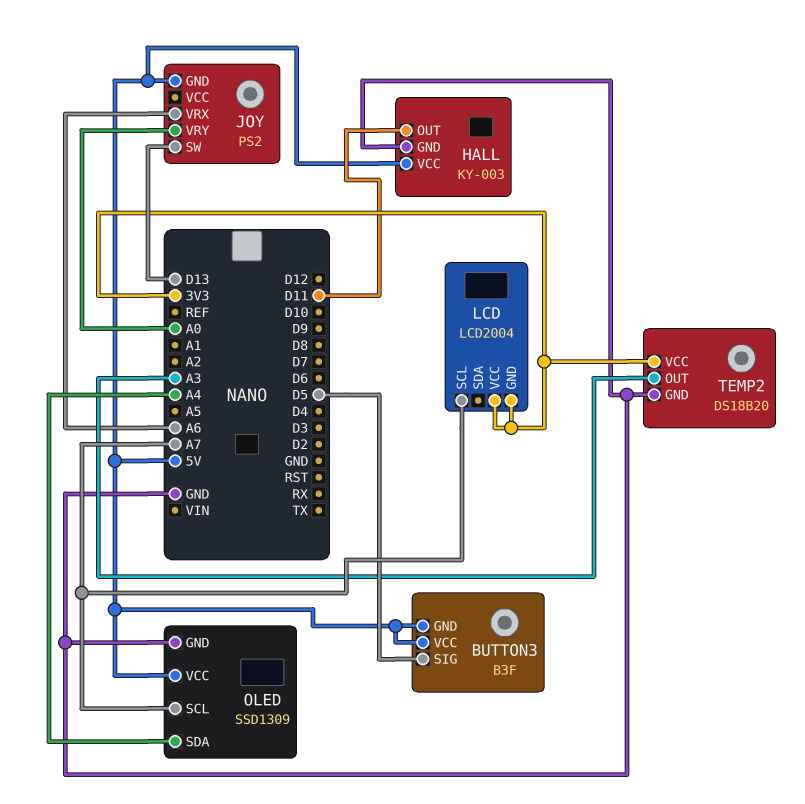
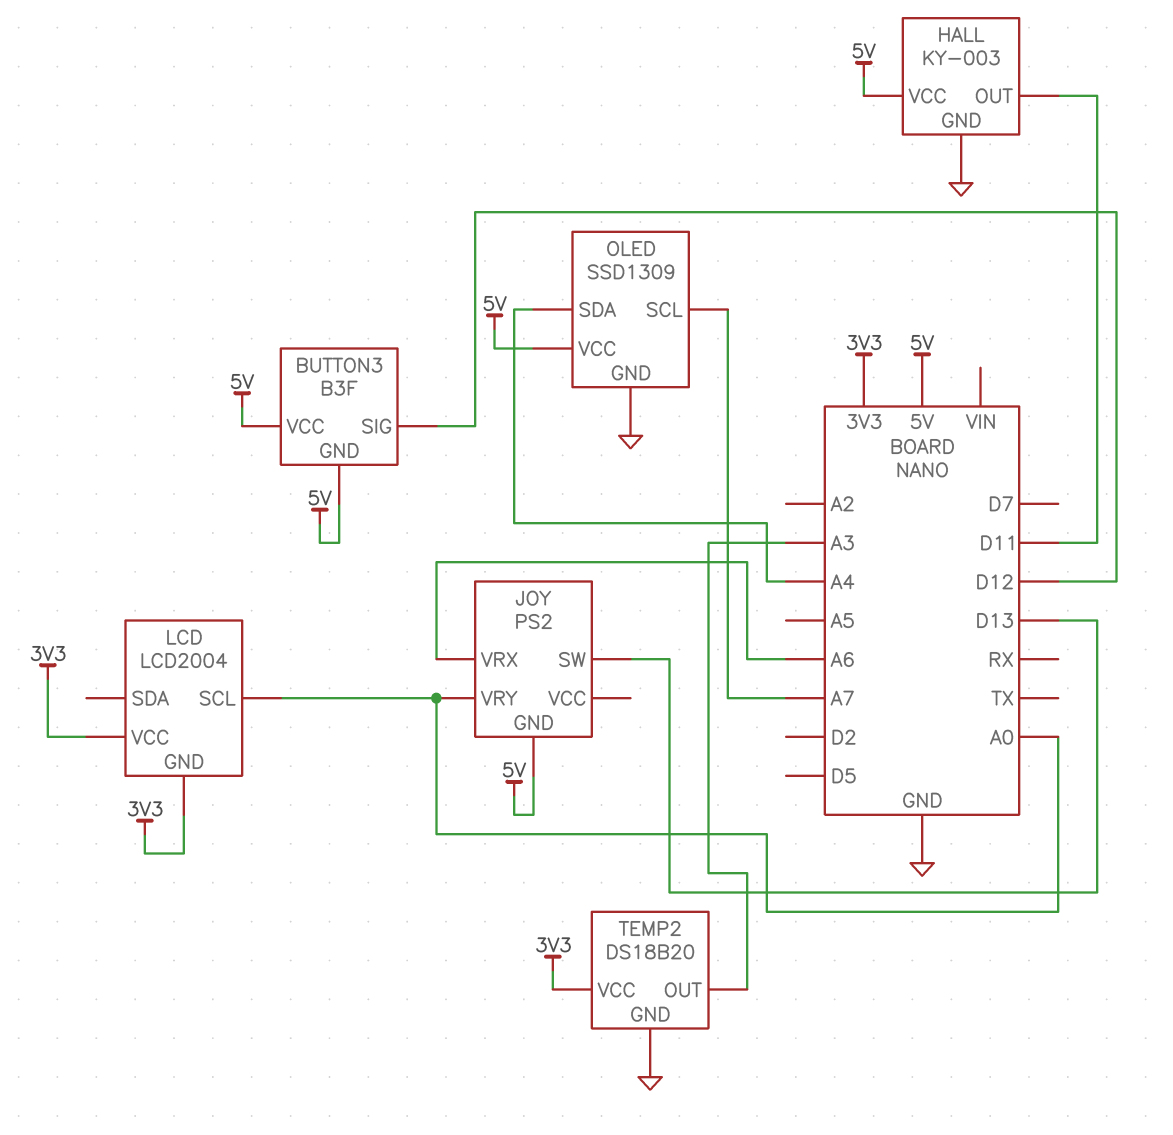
BUTTON3 pin SIG: D5 -> D12
LCD pin SCL: A7 -> A0

